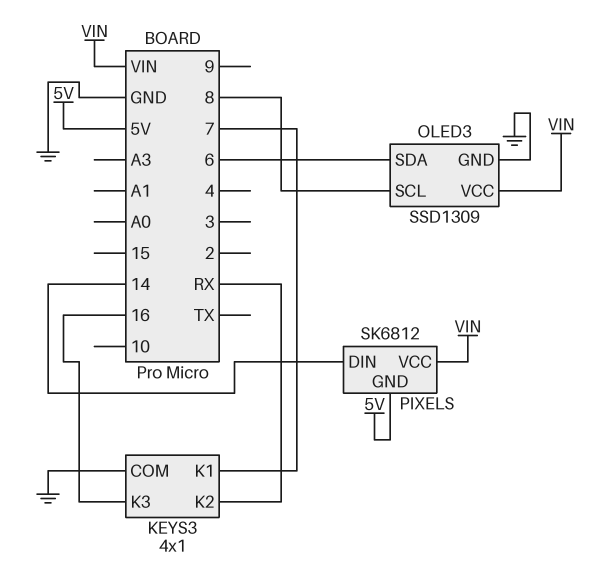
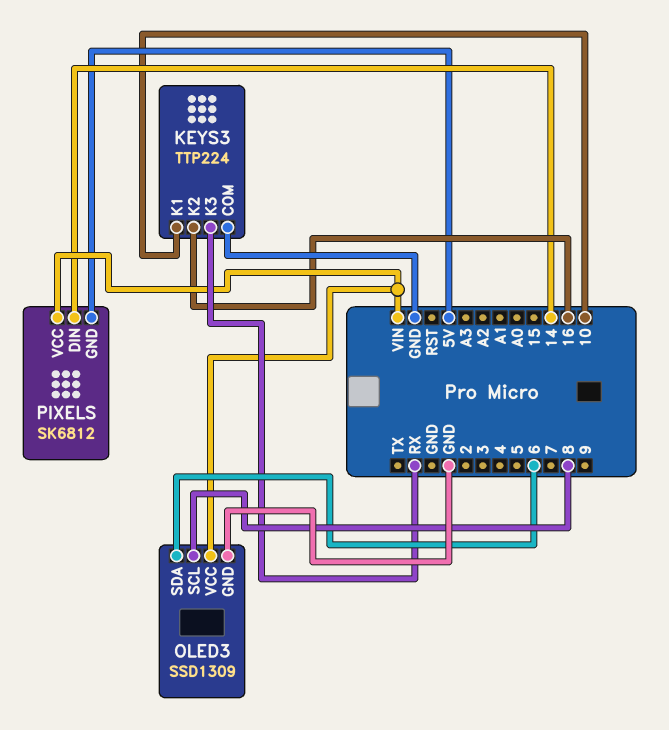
KEYS3: 4x1 -> TTP224
KEYS3 pin K1: 7 -> 10
KEYS3 pin K2: RX -> 16
KEYS3 pin K3: 16 -> RX

